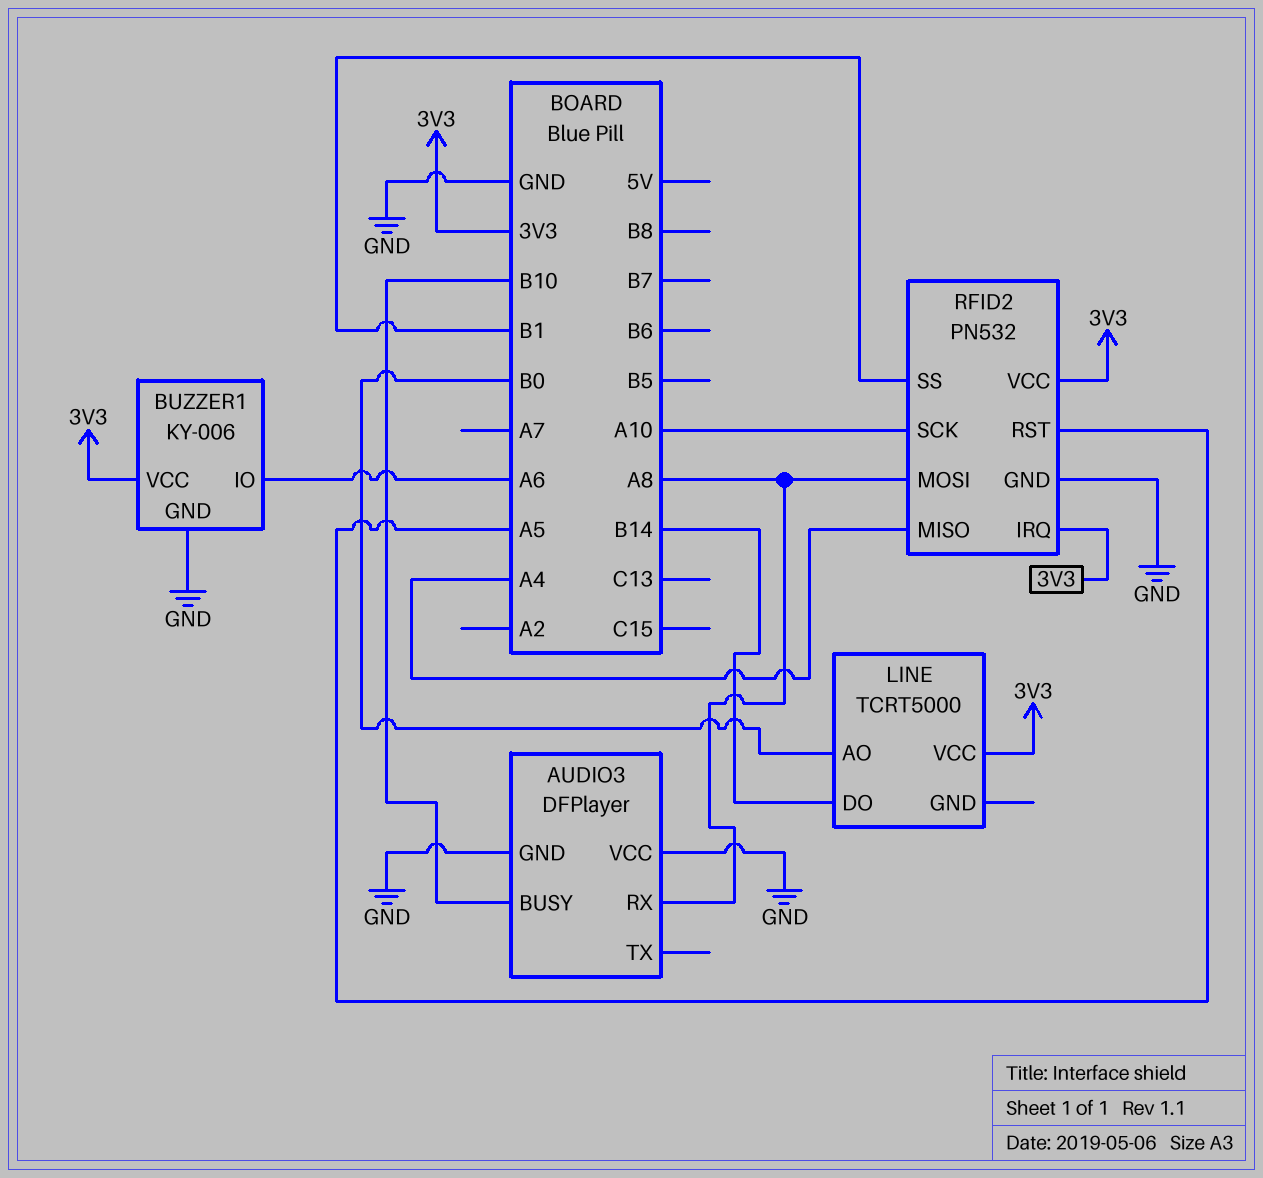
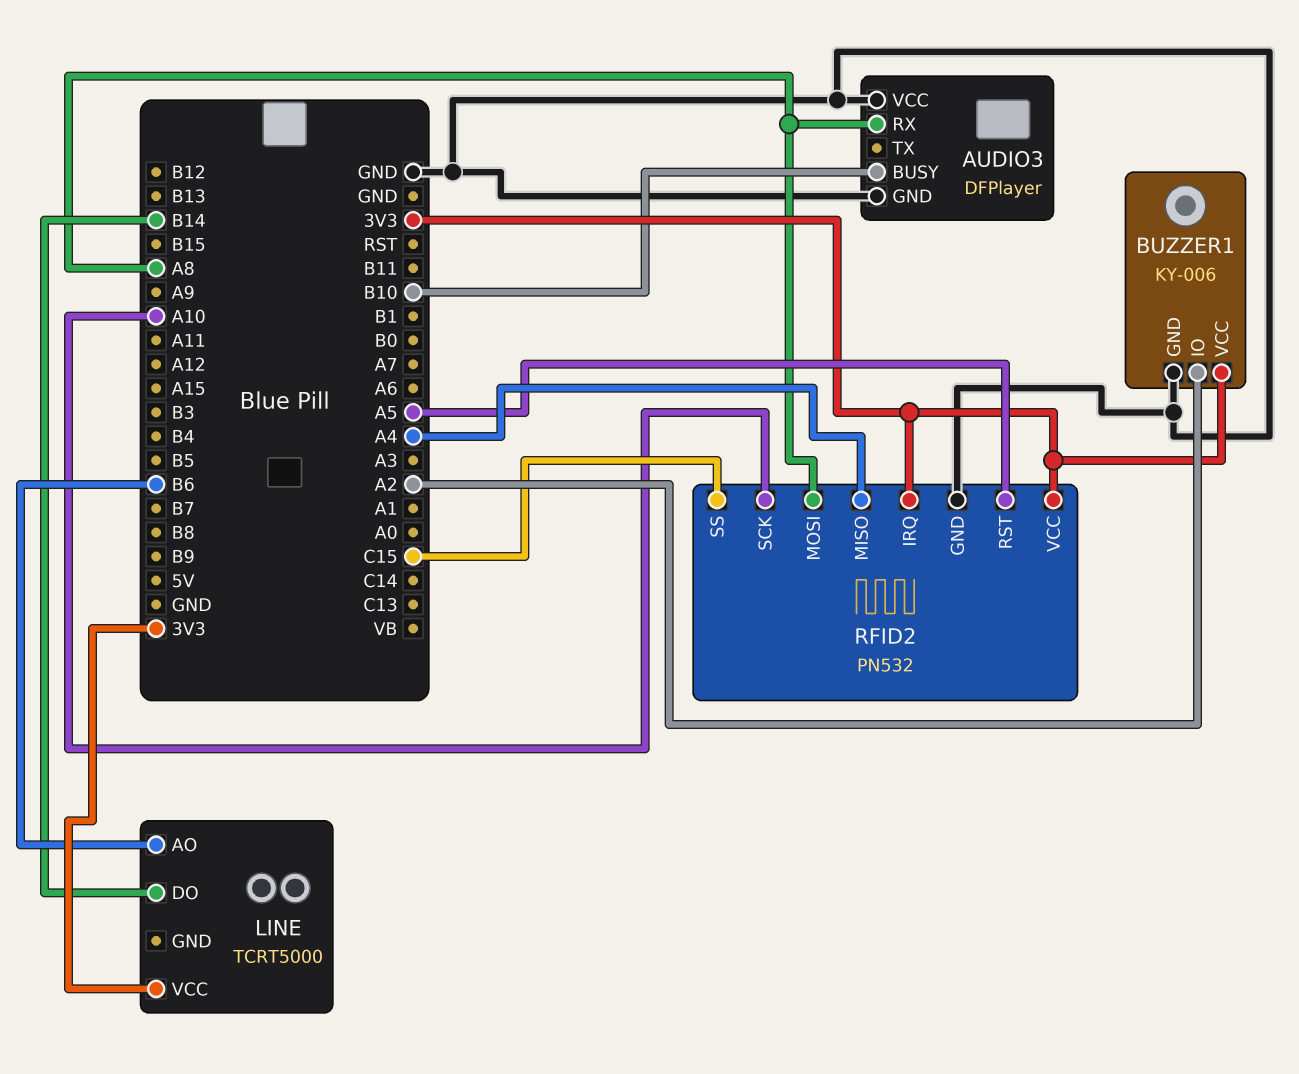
BUZZER1 pin IO: A6 -> A2
LINE pin AO: B0 -> B6
RFID2 pin SS: B1 -> C15

